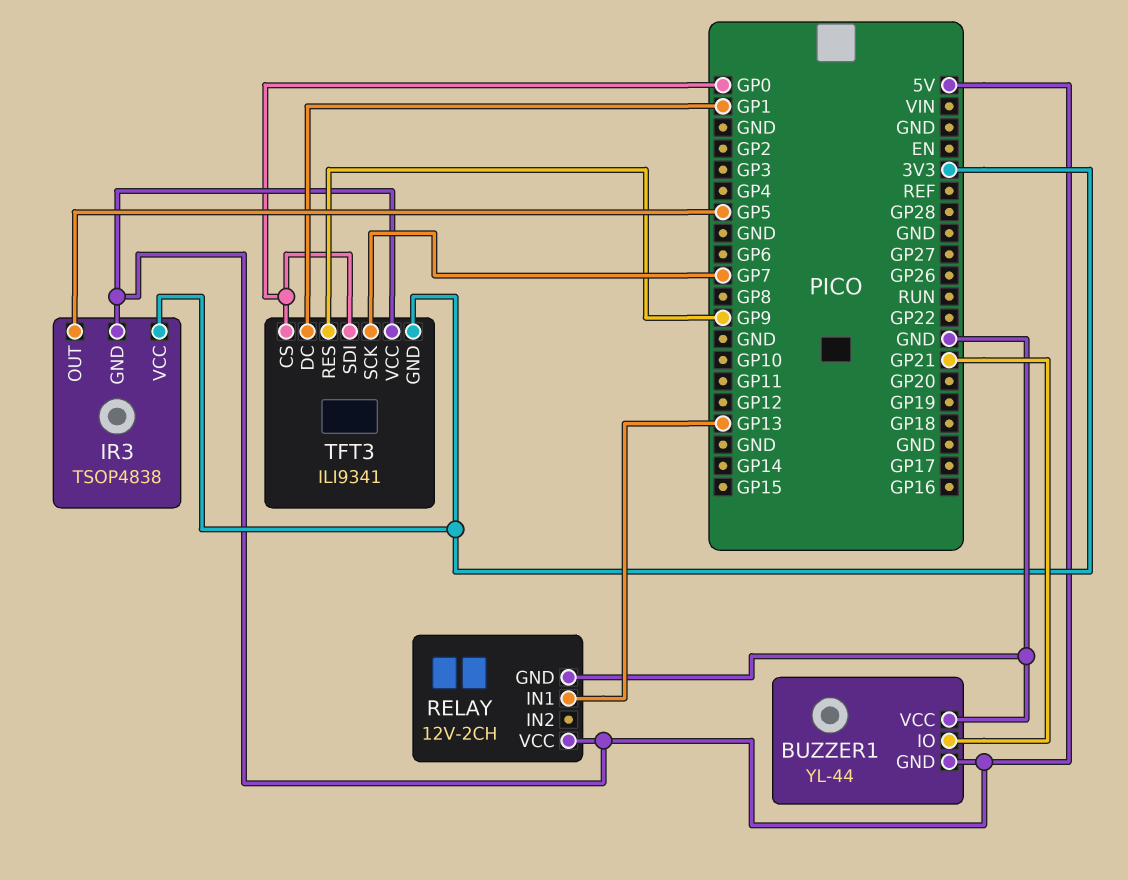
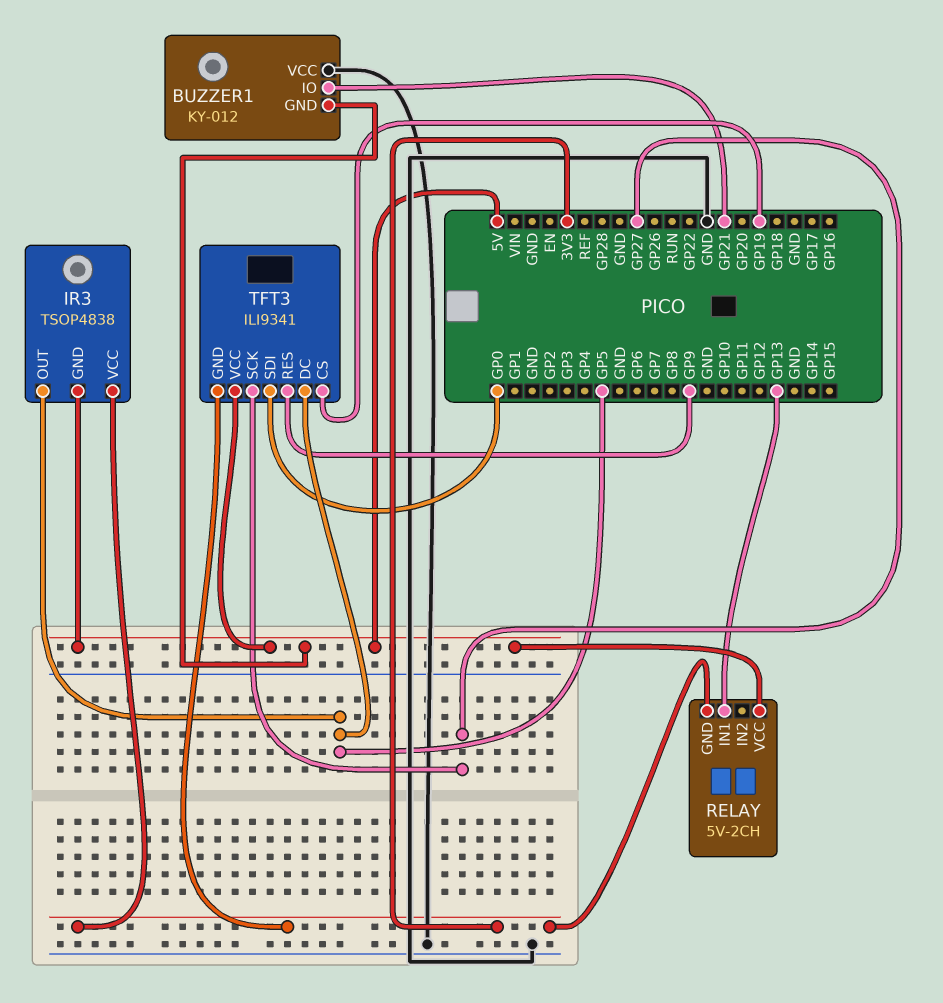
BUZZER1: YL-44 -> KY-012
RELAY: 12V-2CH -> 5V-2CH
RELAY pin GND: GND -> 3V3
TFT3 pin CS: GP0 -> GP19
TFT3 pin DC: GP1 -> GP5
TFT3 pin SCK: GP7 -> GP27

